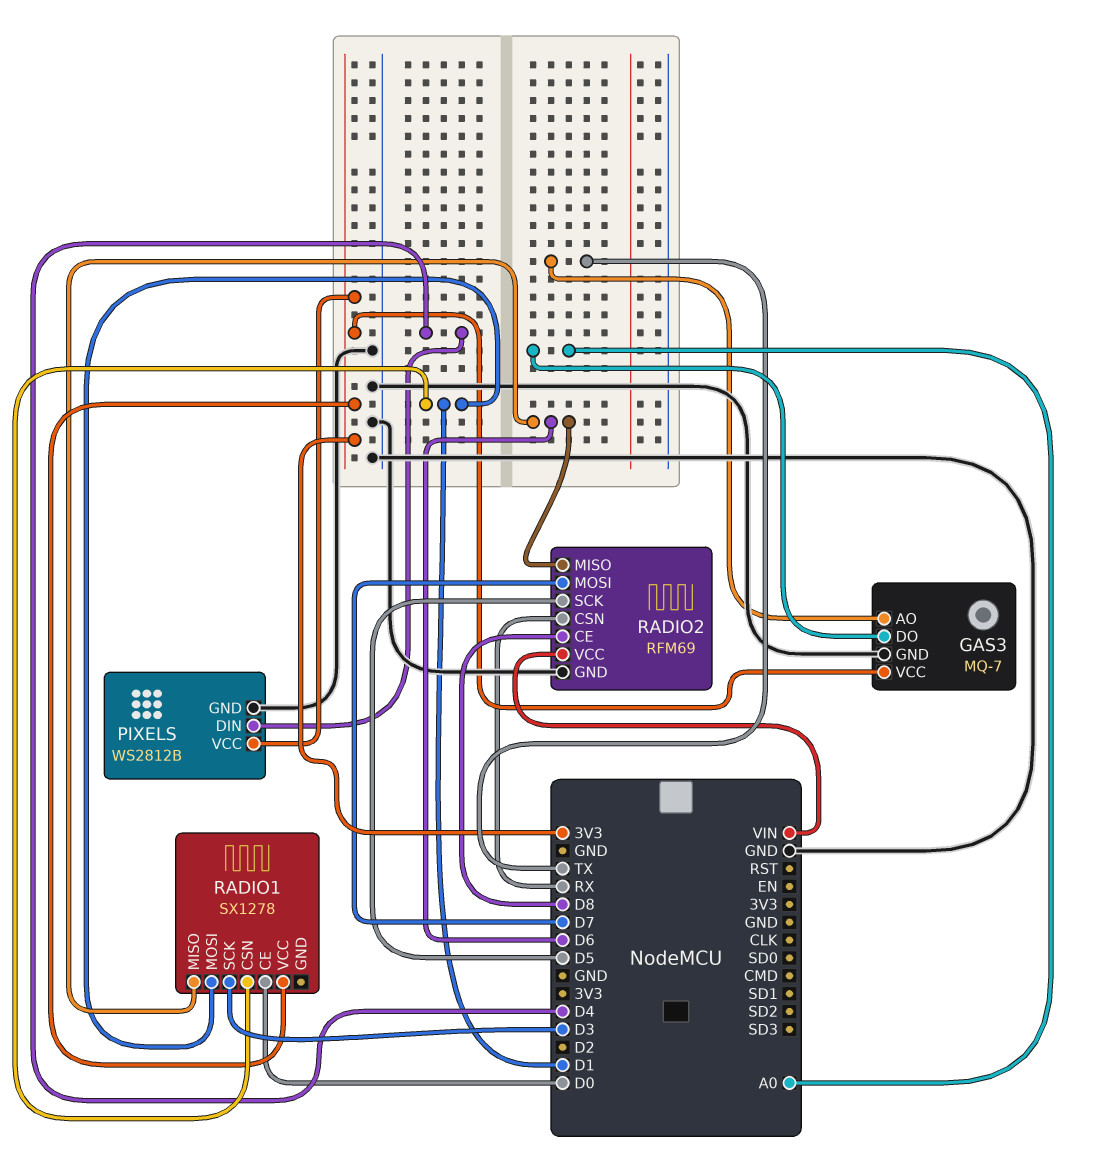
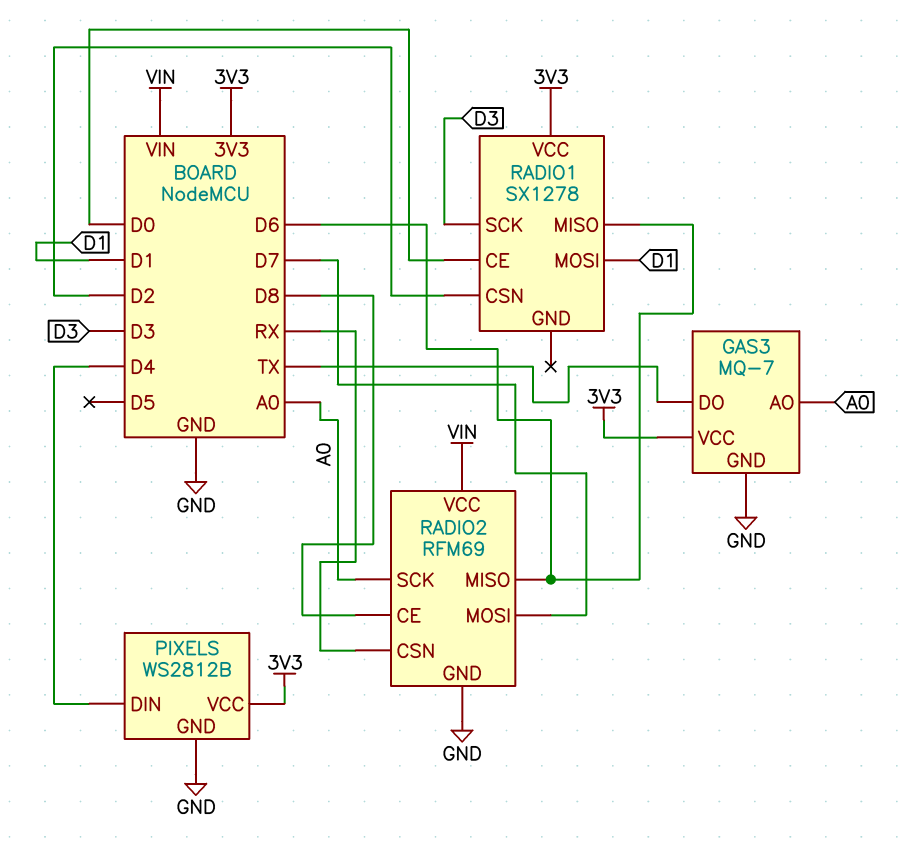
GAS3 pin AO: TX -> A0
GAS3 pin DO: A0 -> TX
RADIO1 pin CSN: D1 -> D2
RADIO2 pin SCK: D5 -> A0

